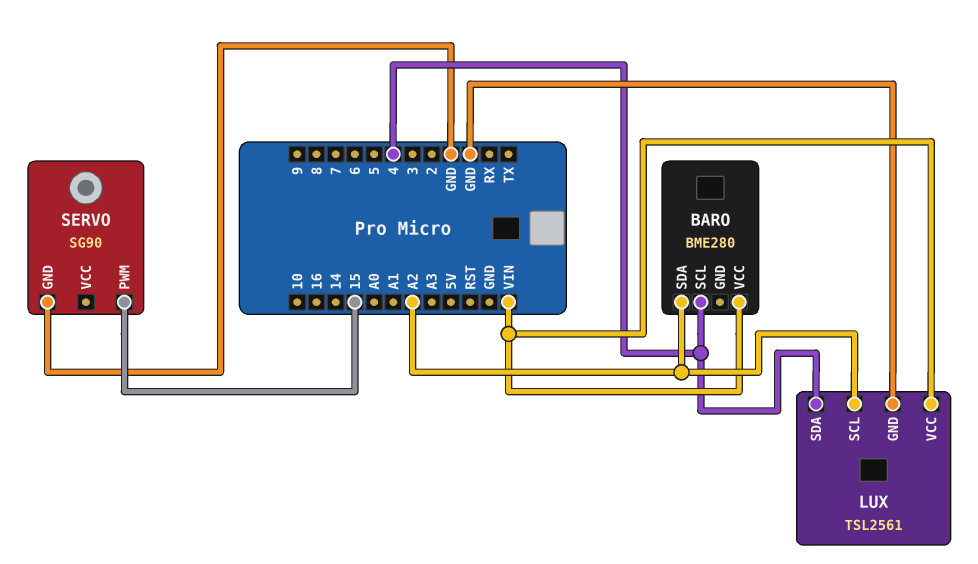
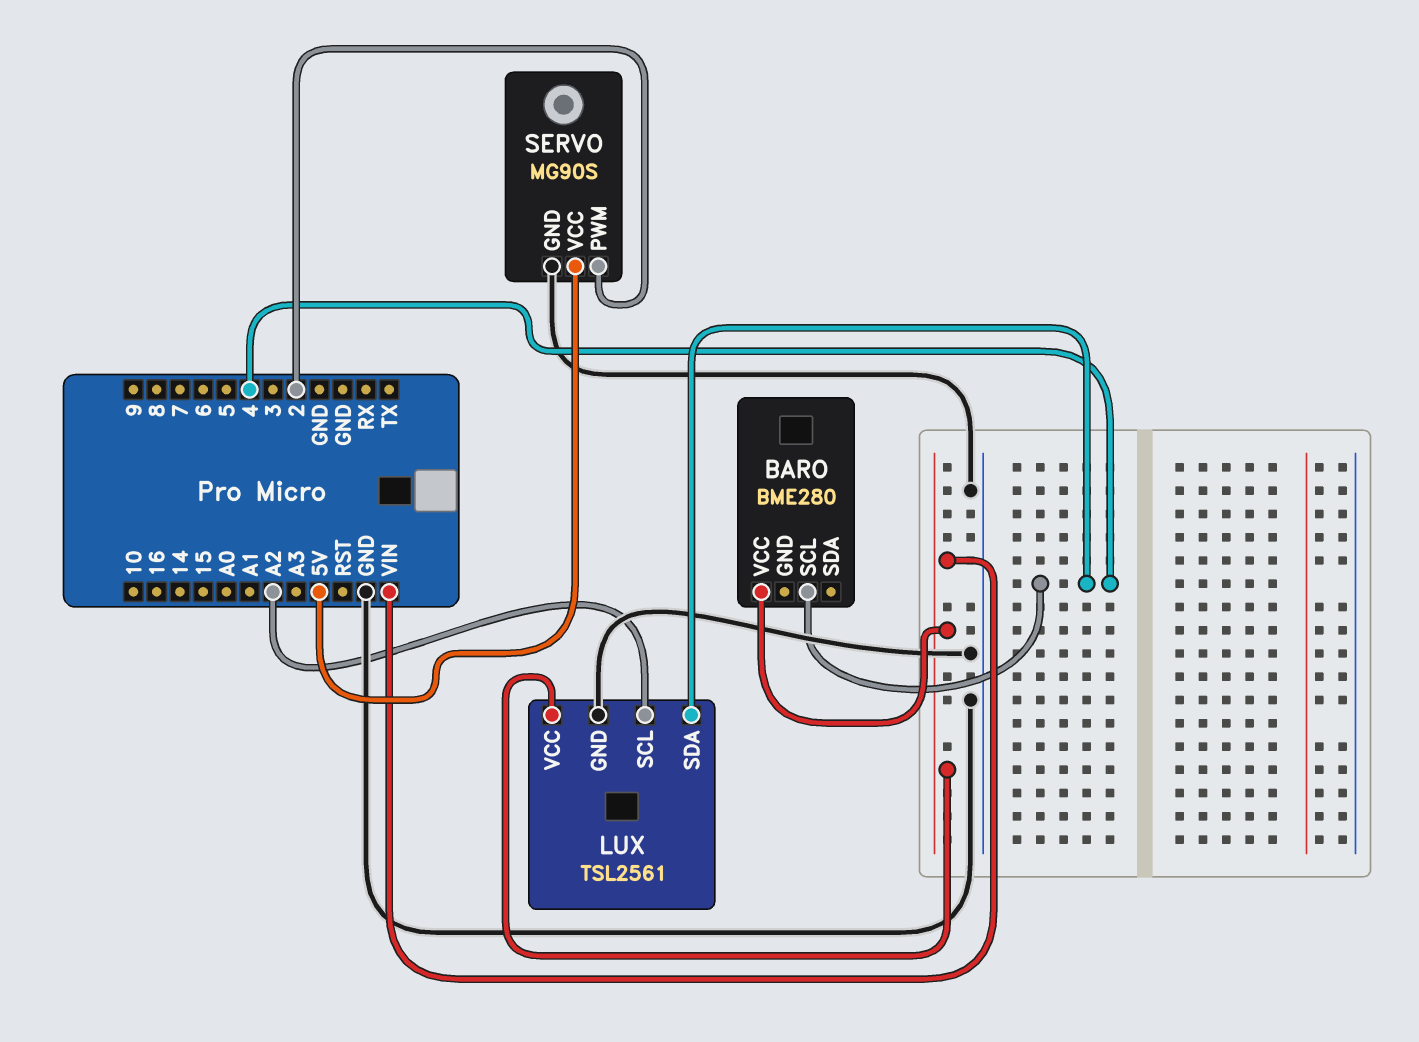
BARO pin SDA: A2 -> none
SERVO: SG90 -> MG90S
SERVO pin PWM: 15 -> 2
SERVO pin VCC: none -> 5V

